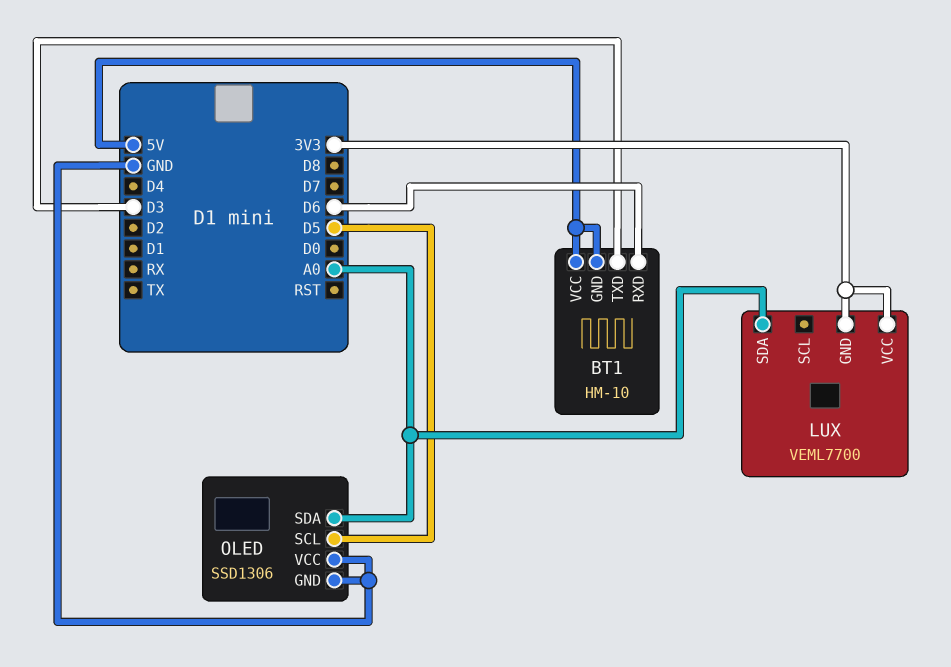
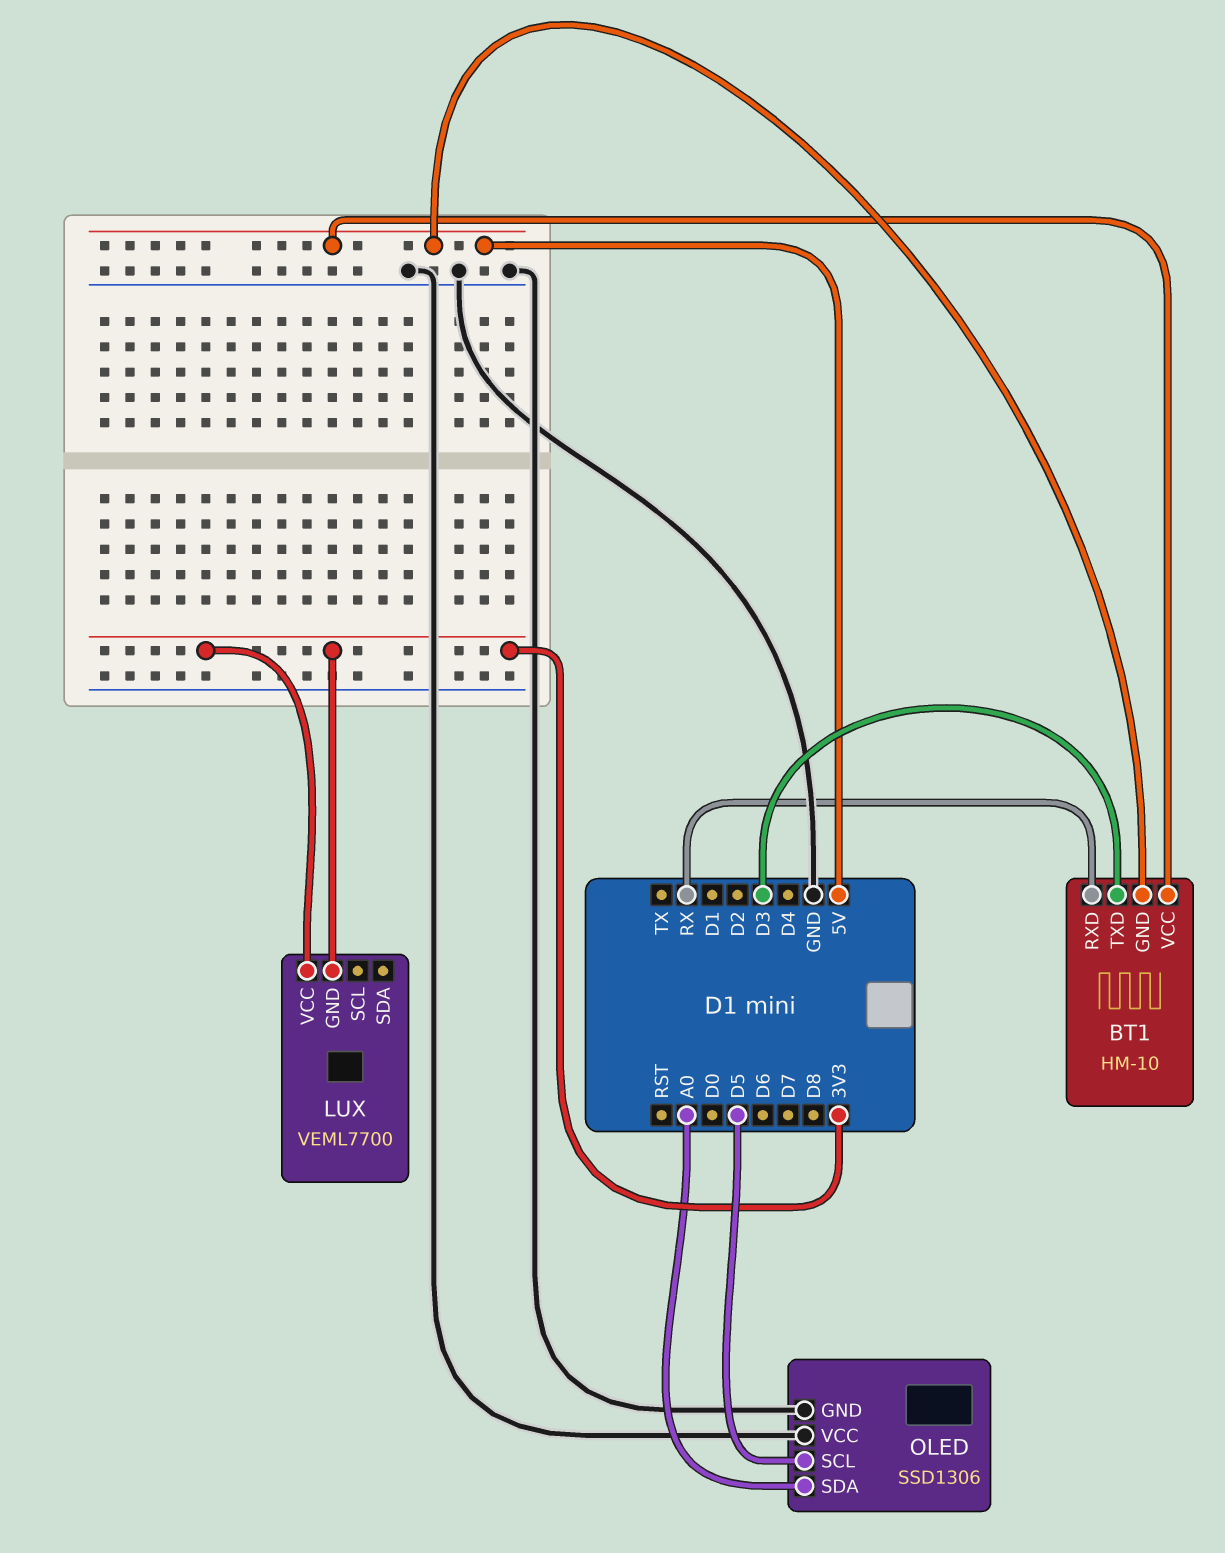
BT1 pin RXD: D6 -> RX
LUX pin SDA: A0 -> none

